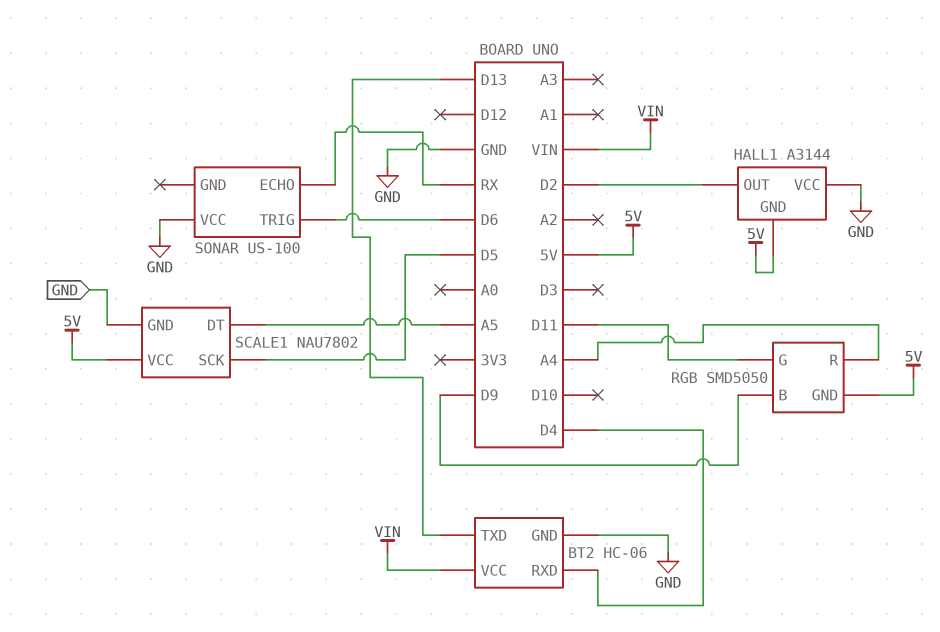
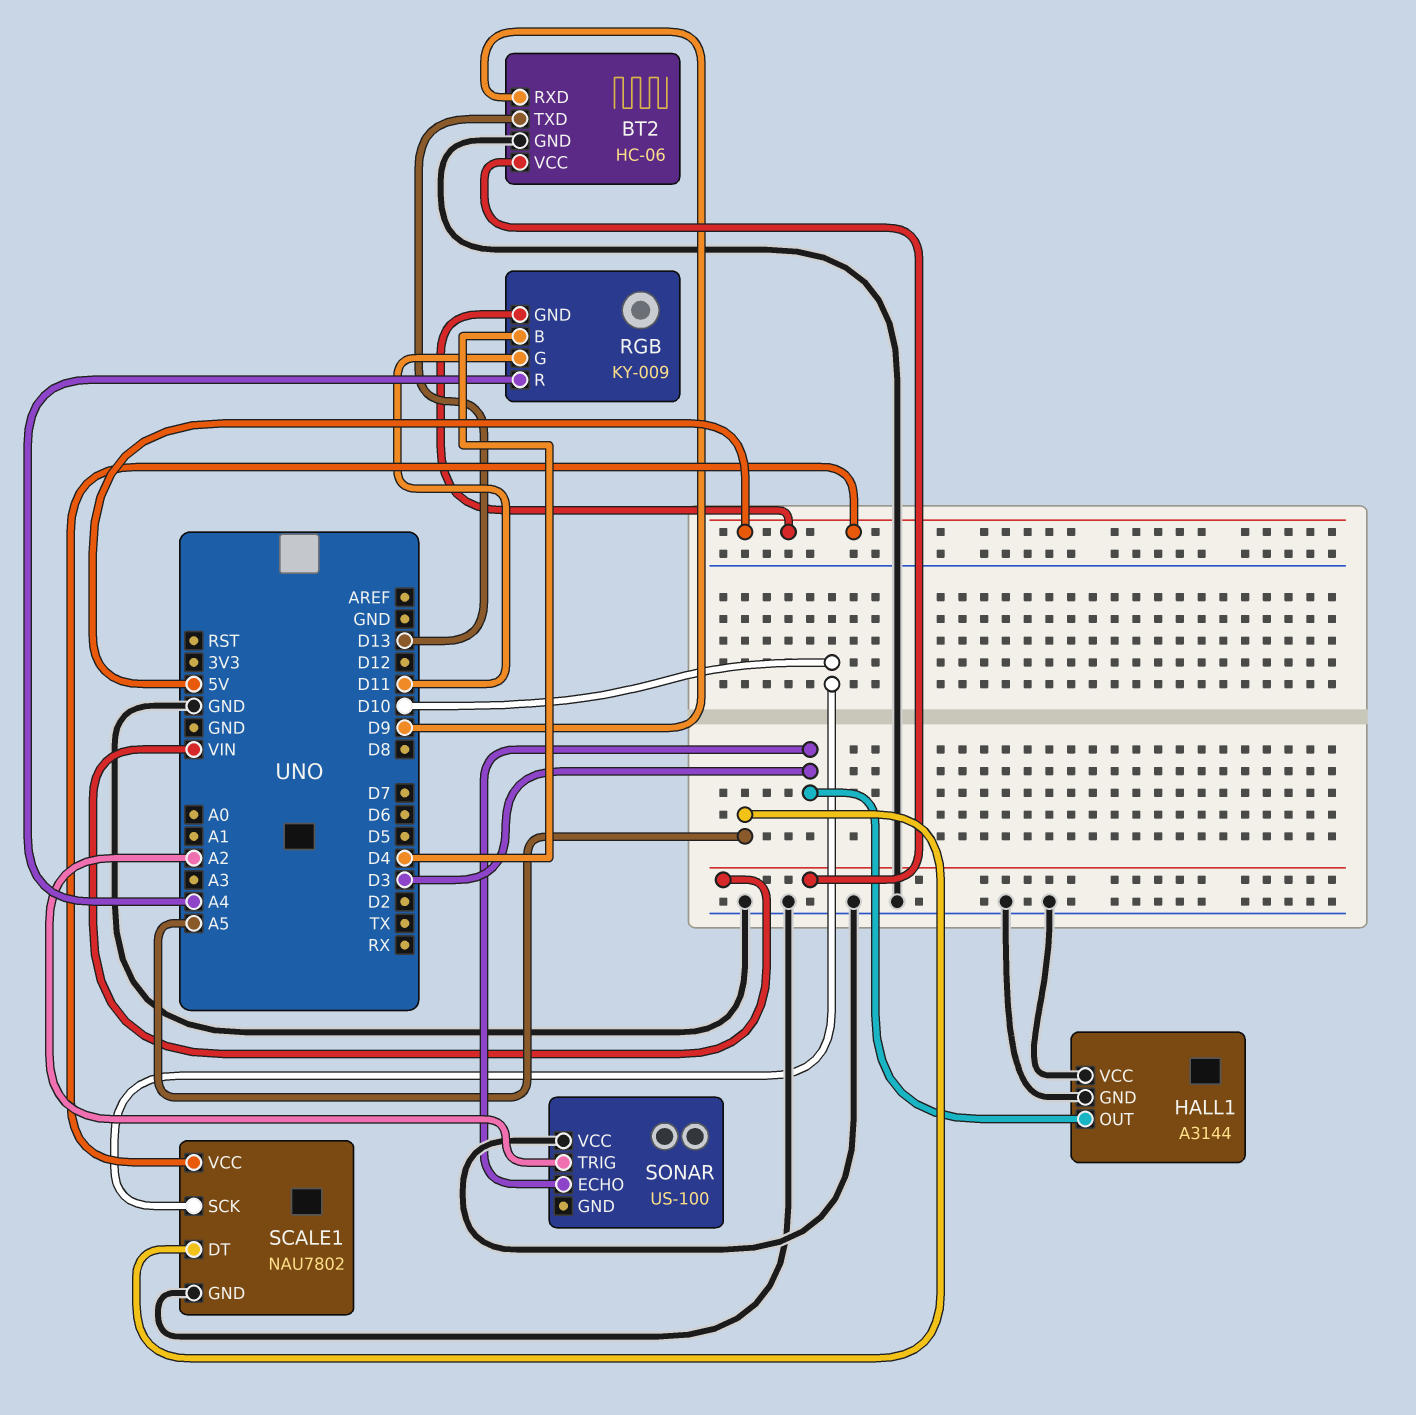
BT2 pin RXD: D4 -> D9
HALL1 pin GND: 5V -> GND
HALL1 pin OUT: D2 -> D3
RGB: SMD5050 -> KY-009
RGB pin B: D9 -> D4
SCALE1 pin SCK: D5 -> D10
SONAR pin ECHO: RX -> D3
SONAR pin TRIG: D6 -> A2

